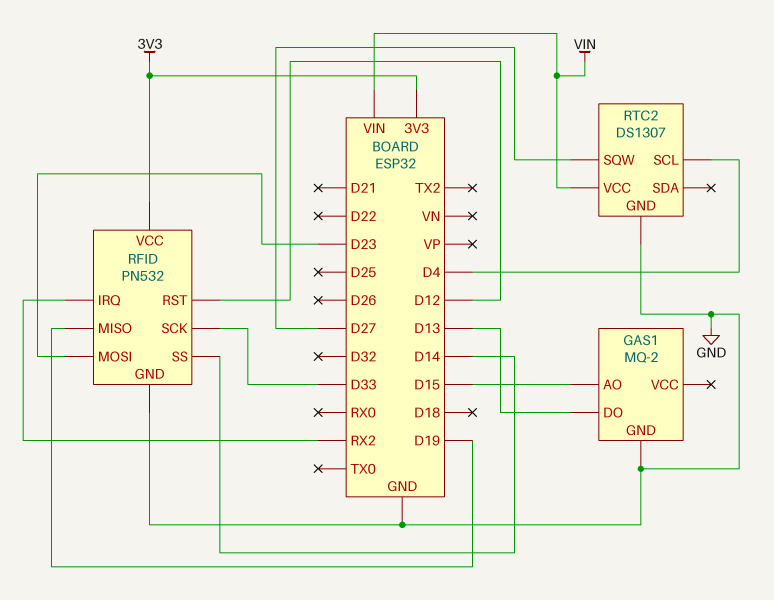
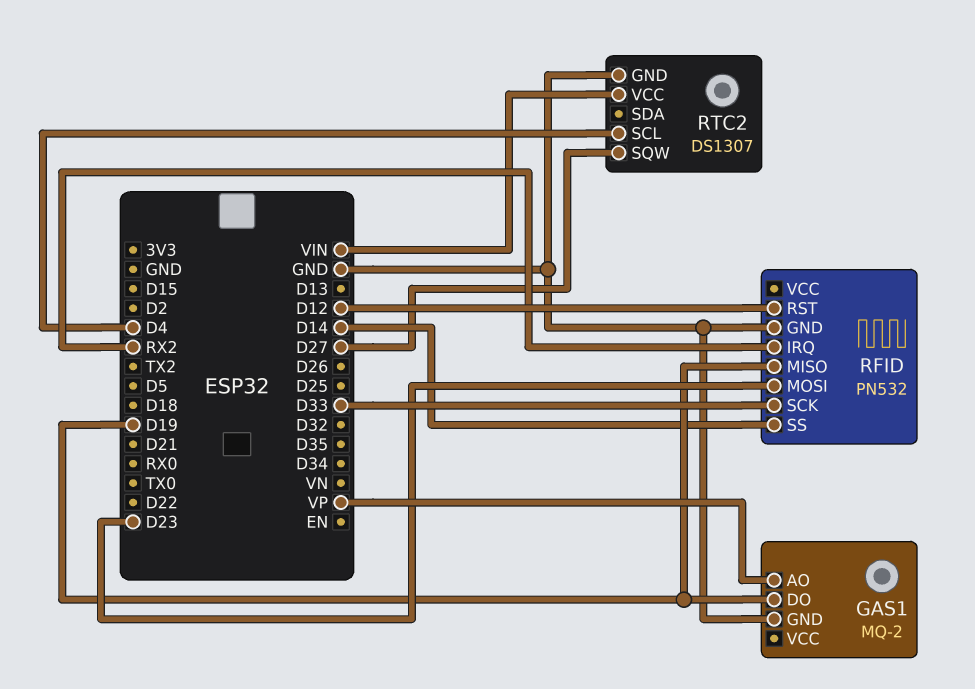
GAS1 pin AO: D15 -> VP
GAS1 pin DO: D13 -> D19
RFID pin VCC: 3V3 -> none

